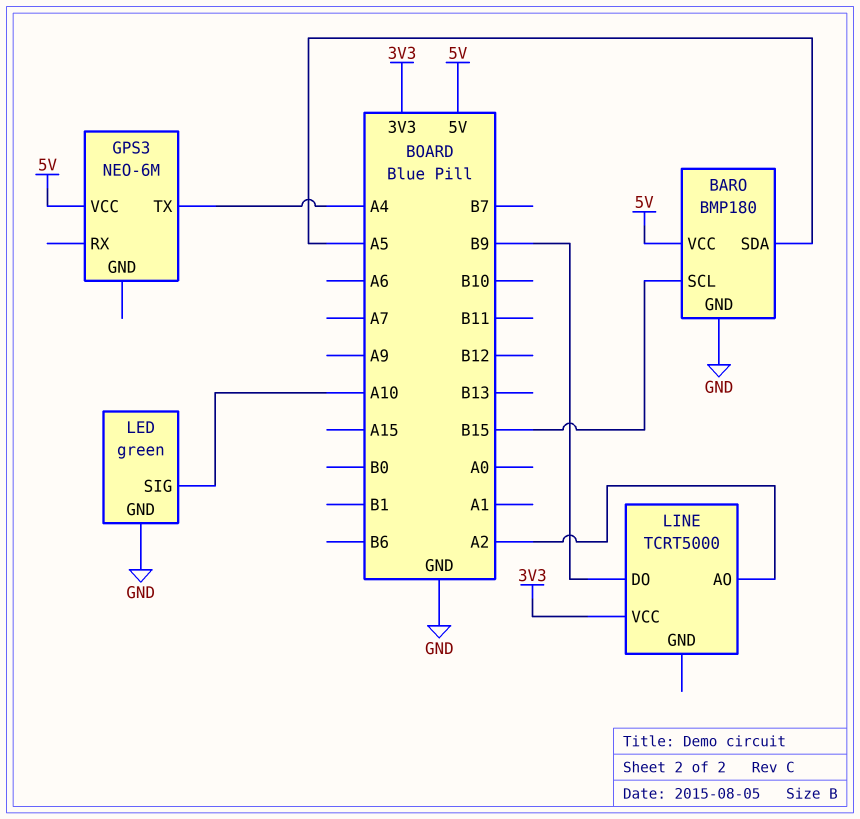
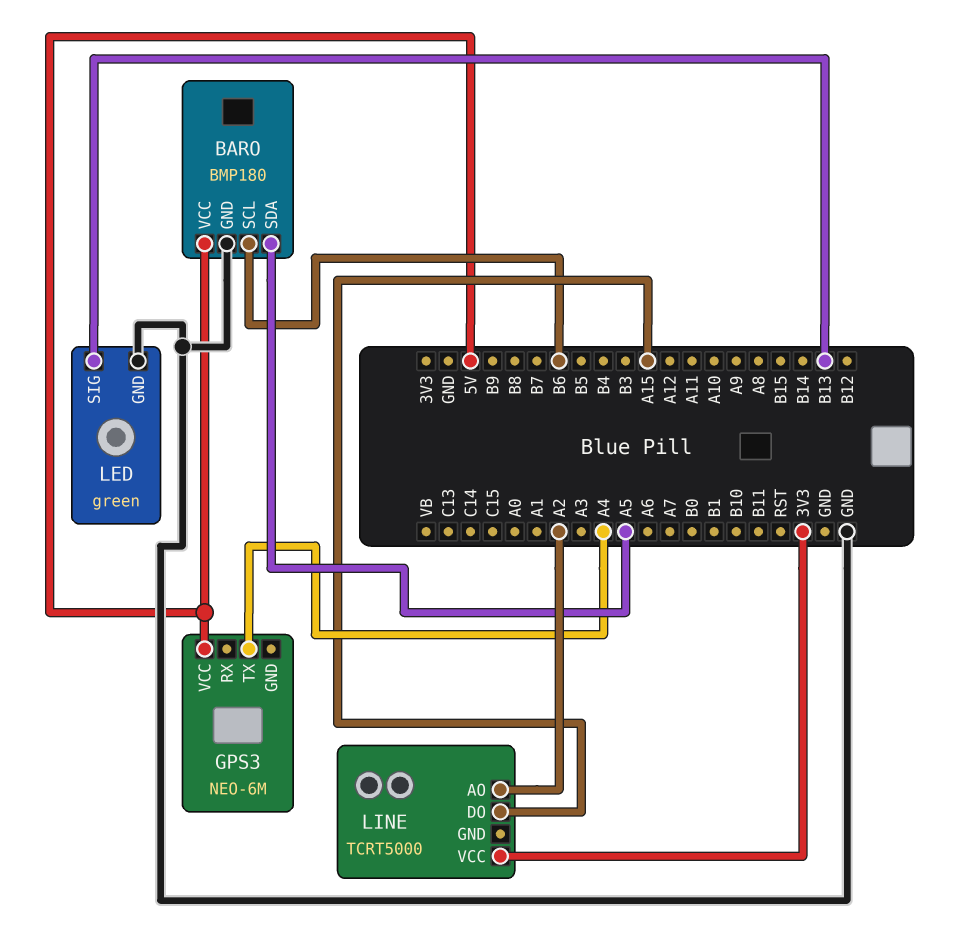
BARO pin SCL: B15 -> B6
LED pin SIG: A10 -> B13
LINE pin DO: B9 -> A15

